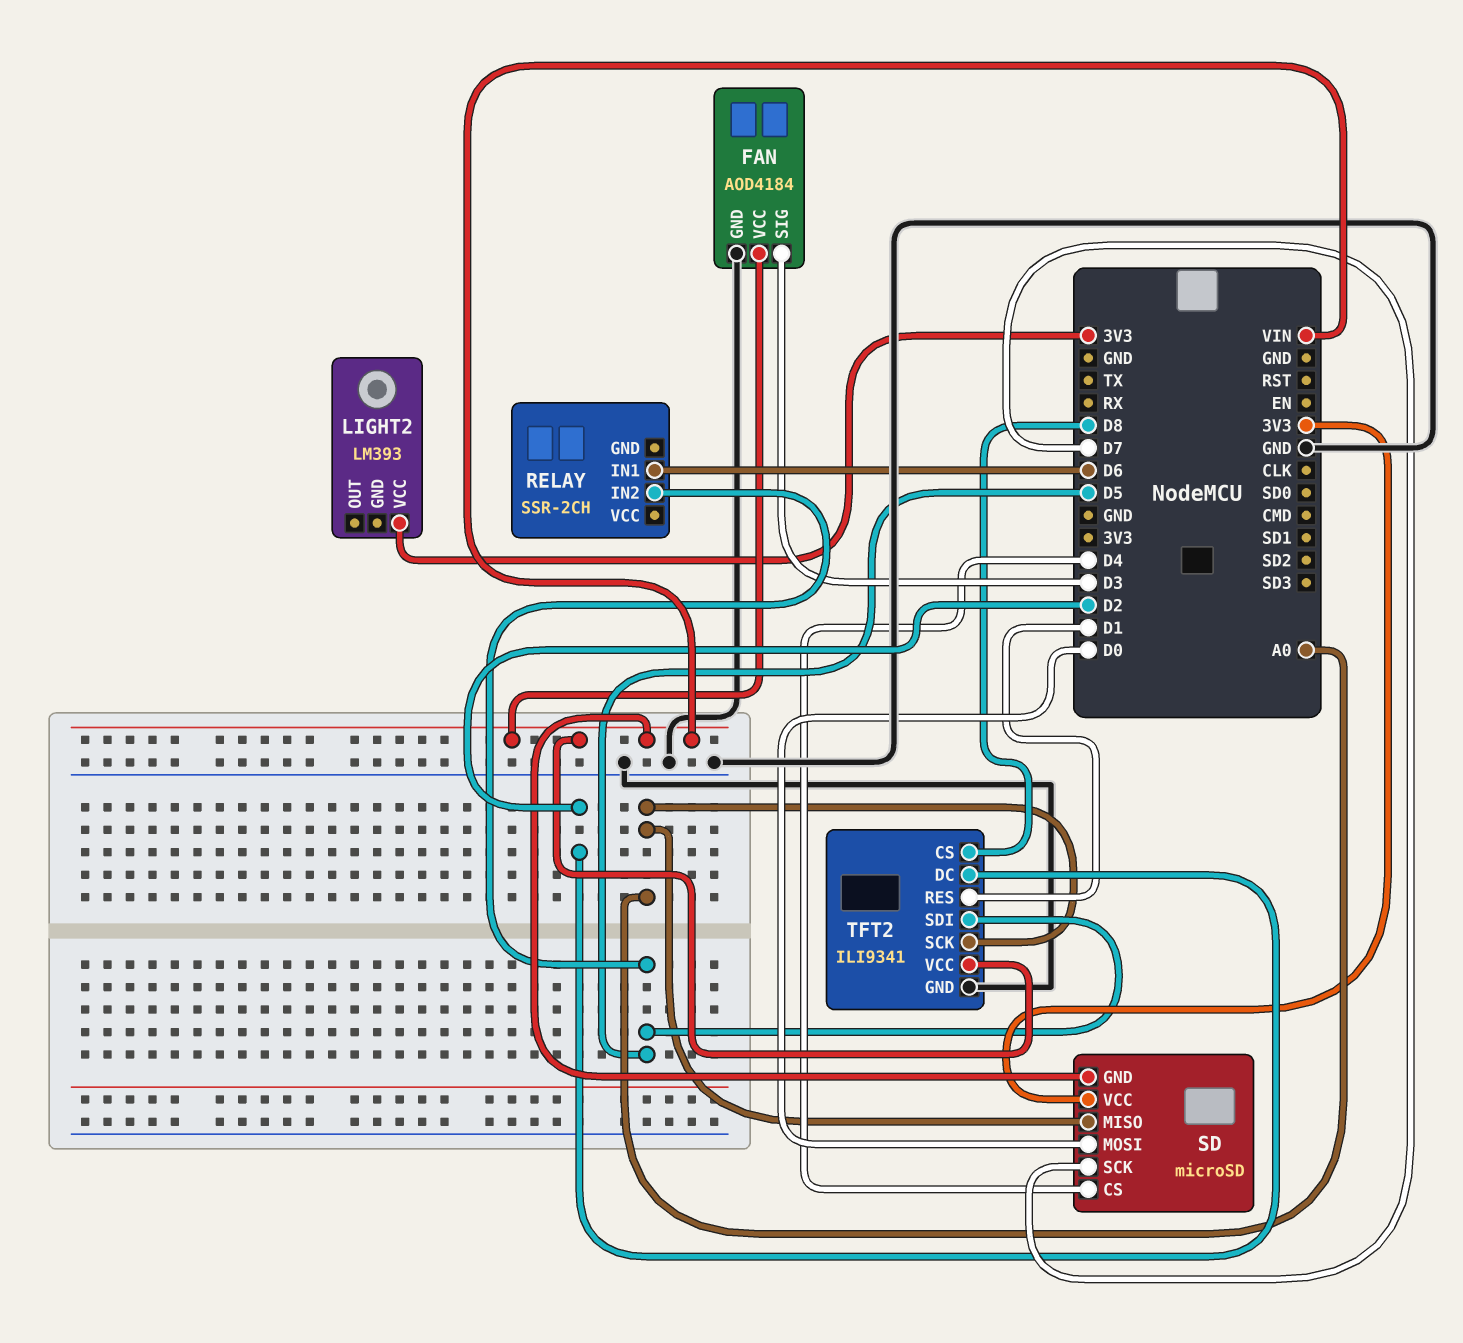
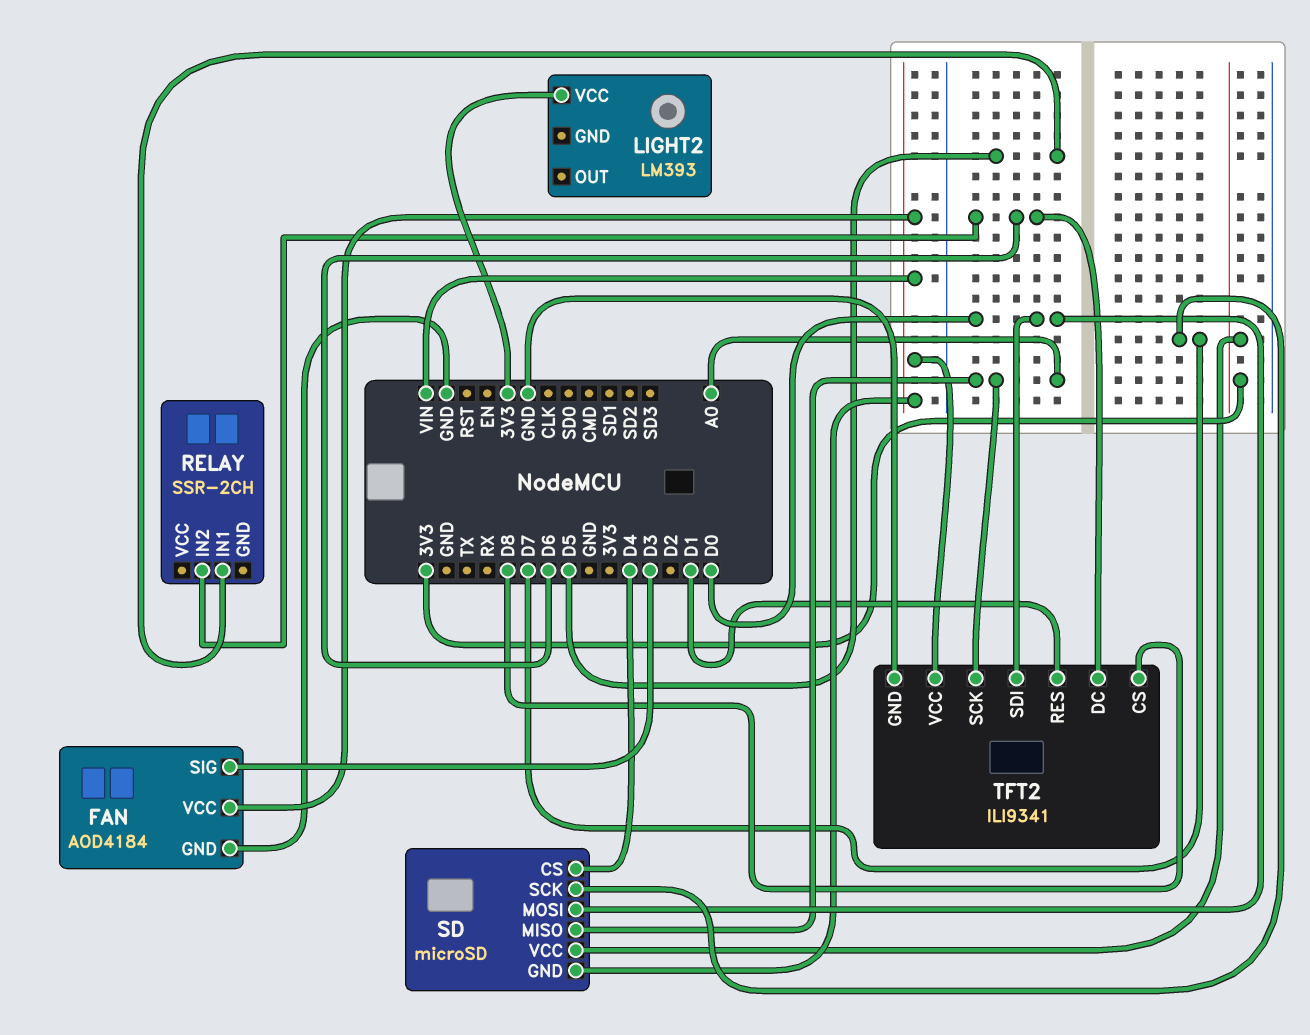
RELAY pin IN1: D6 -> D5
RELAY pin IN2: D5 -> D6
TFT2 pin DC: D2 -> D6
TFT2 pin SDI: D5 -> D0

